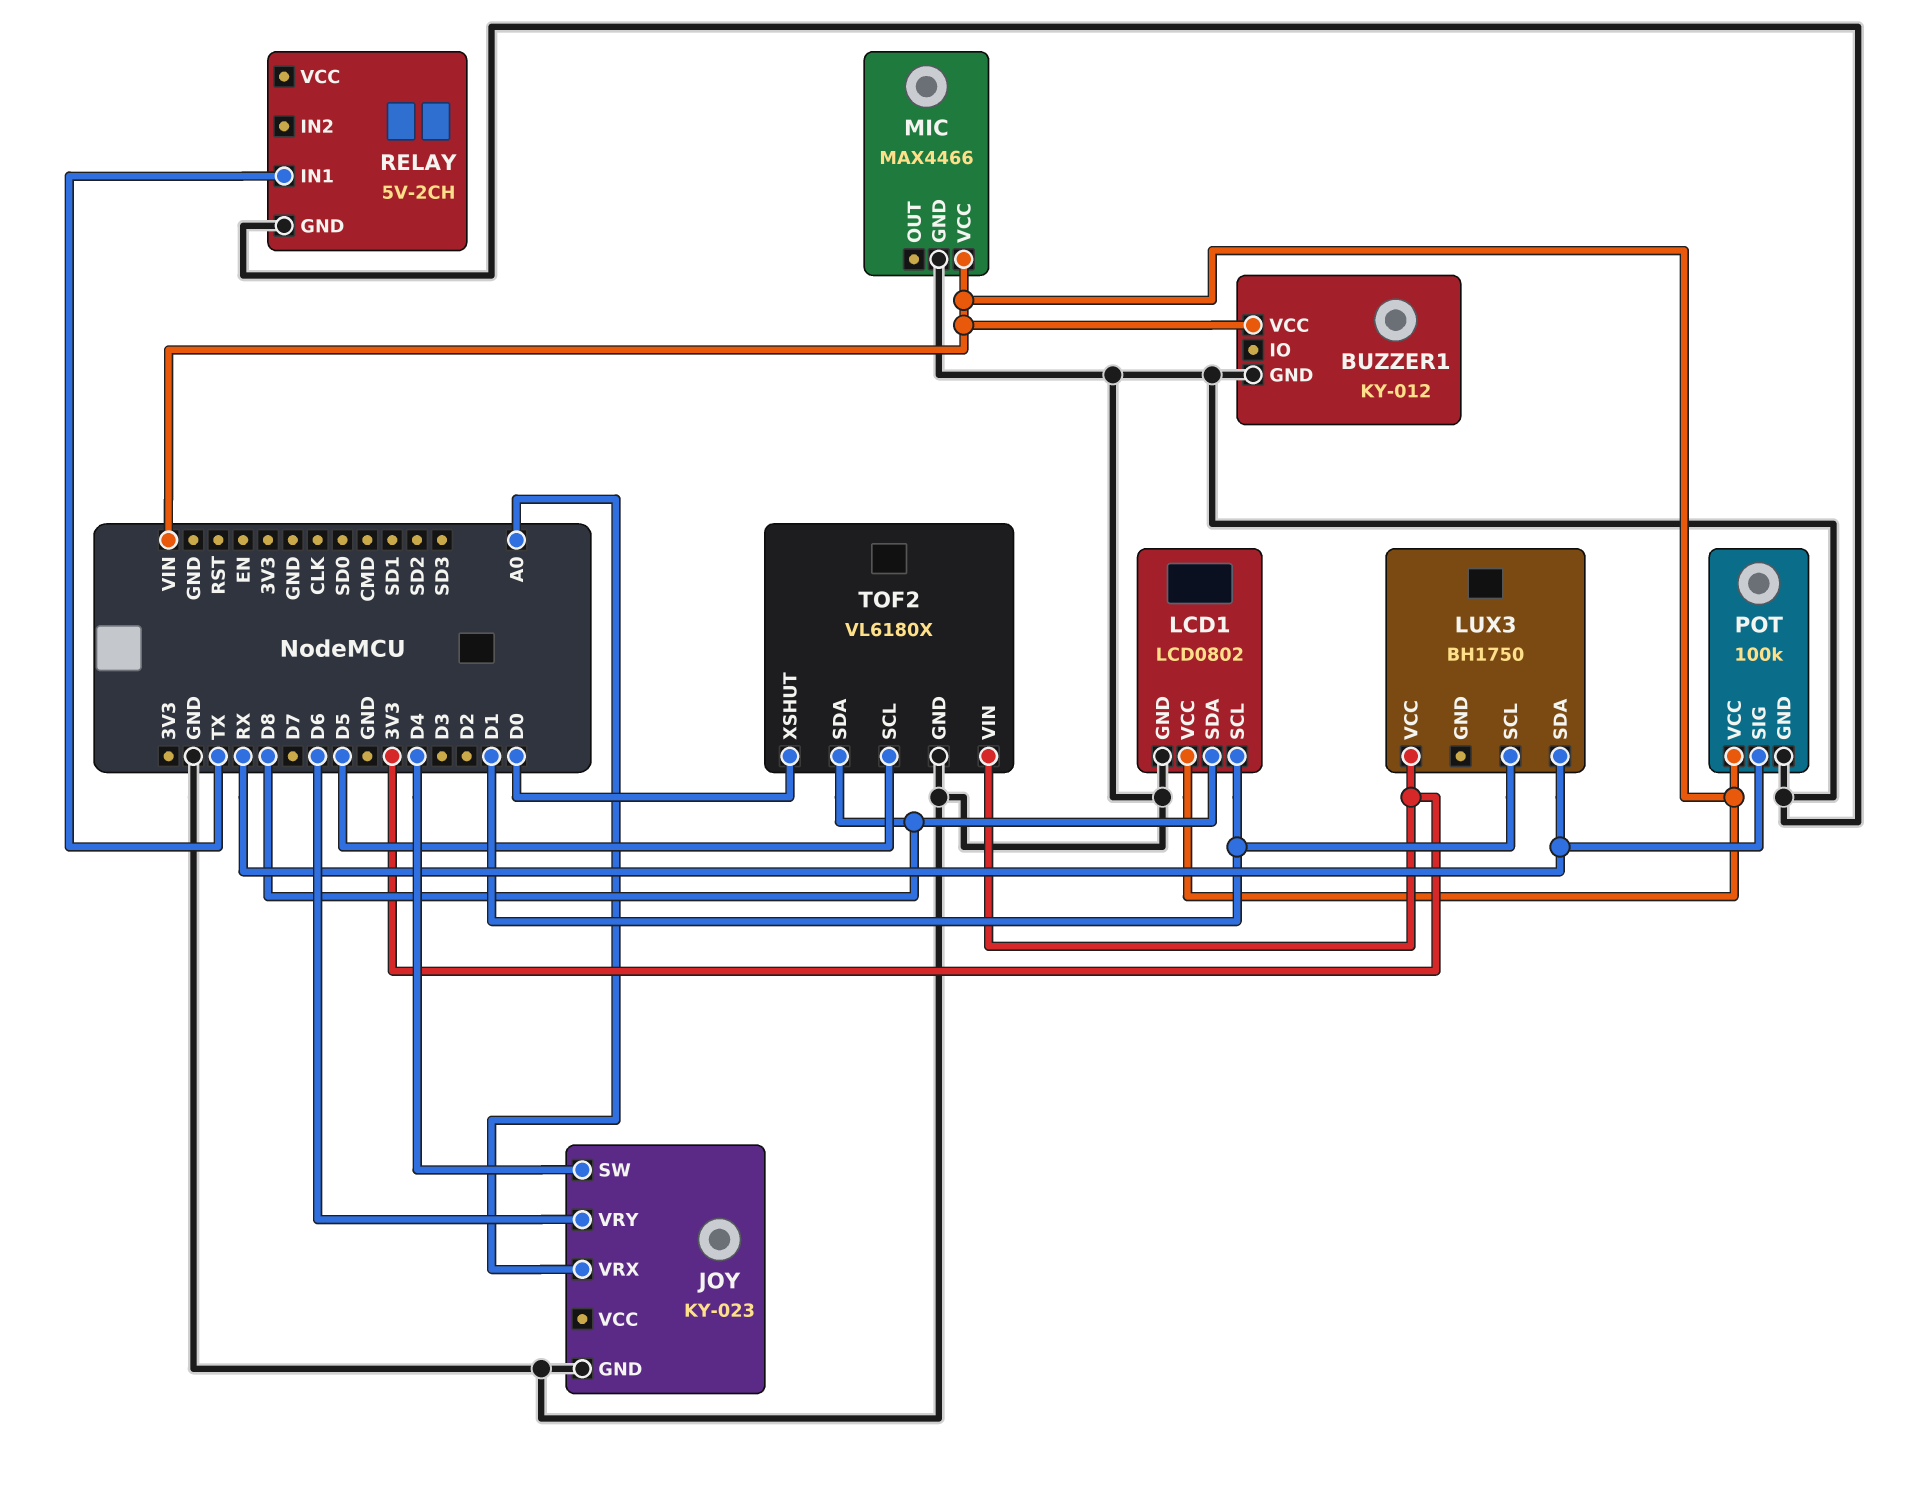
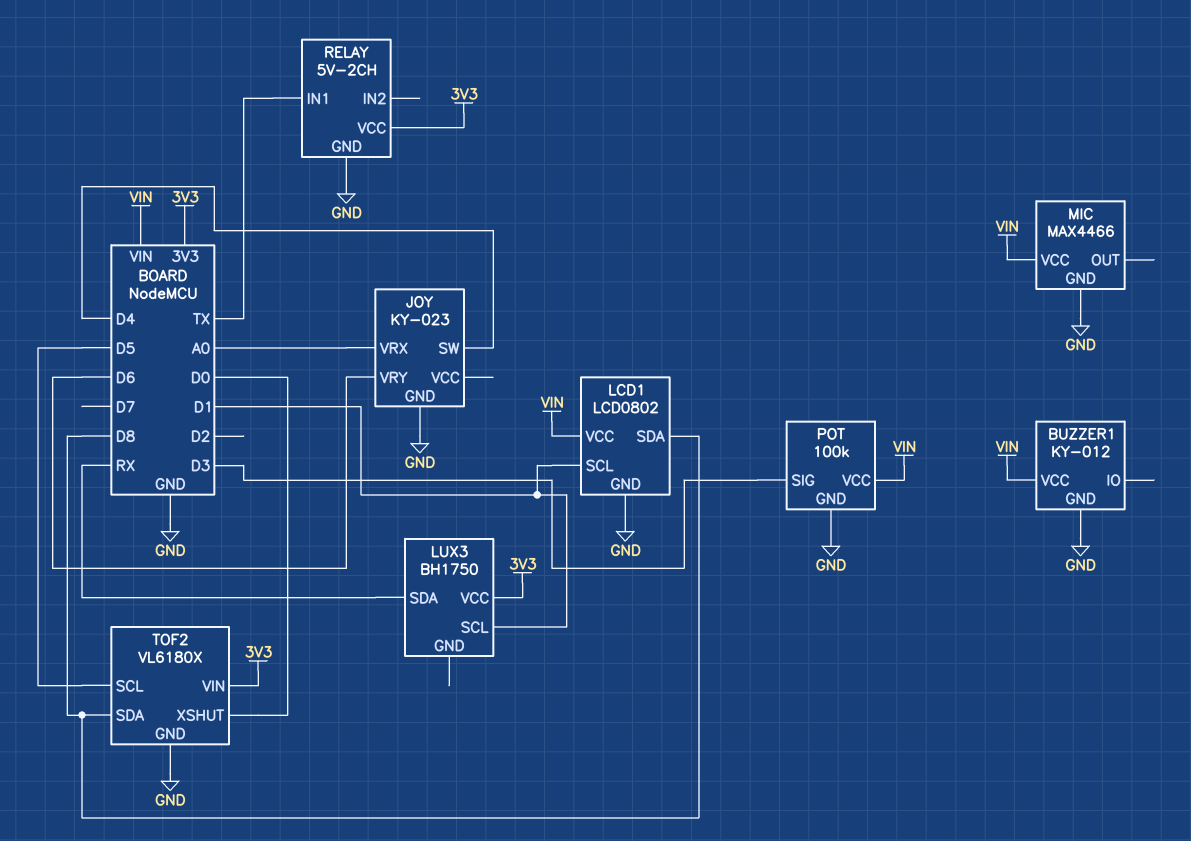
POT pin SIG: RX -> D3
RELAY pin VCC: none -> 3V3

